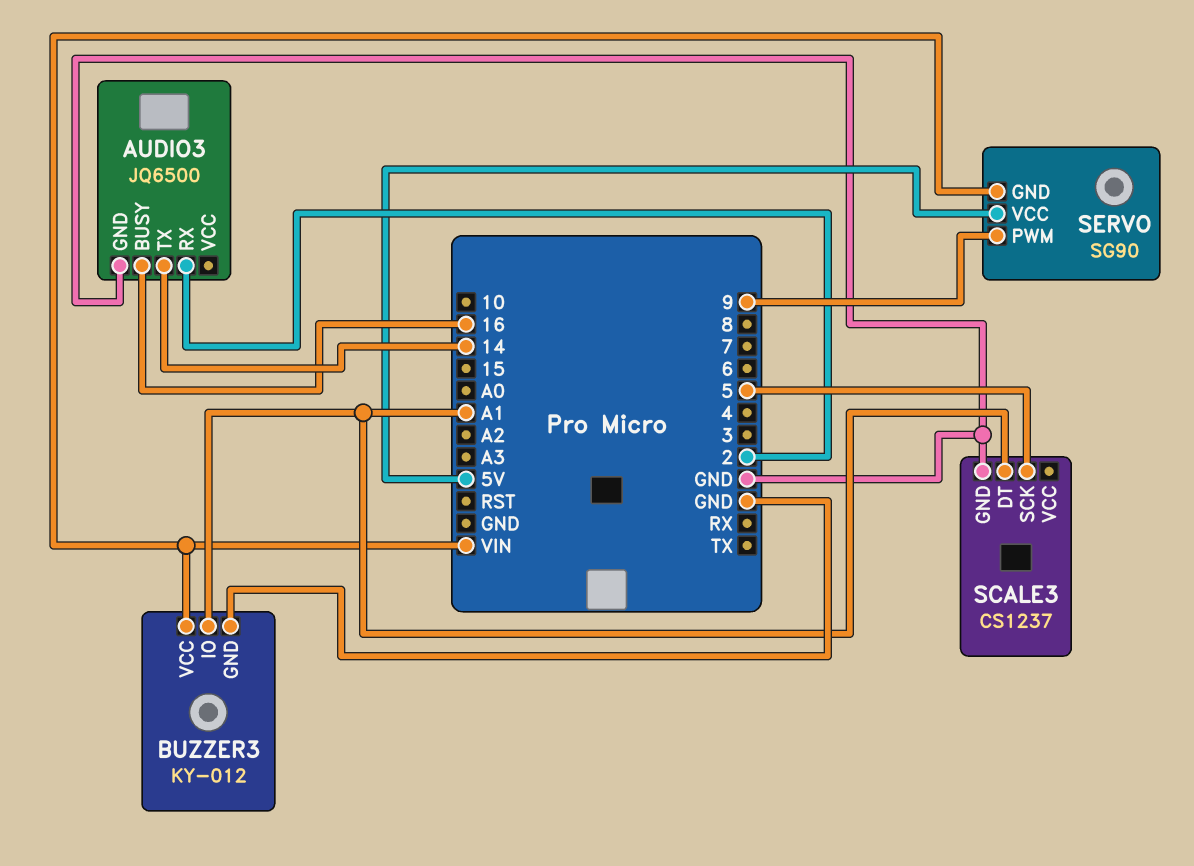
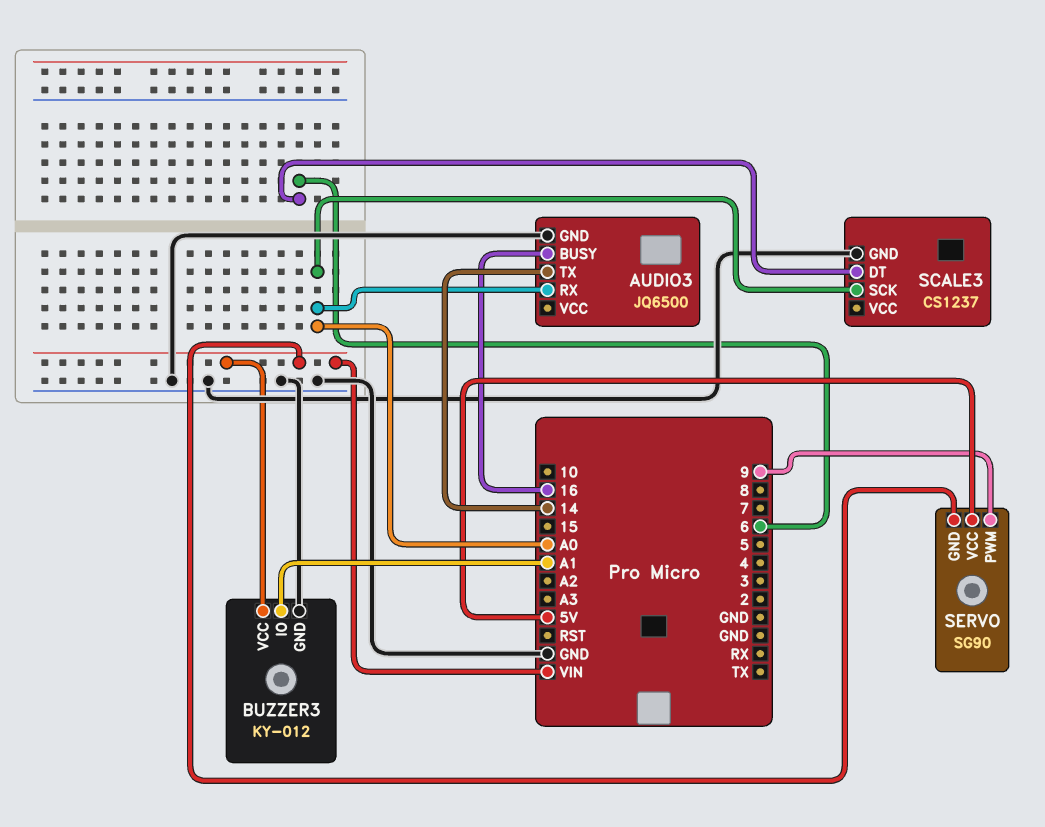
AUDIO3 pin RX: 2 -> A0
SCALE3 pin DT: A1 -> 6
SCALE3 pin SCK: 5 -> A0

